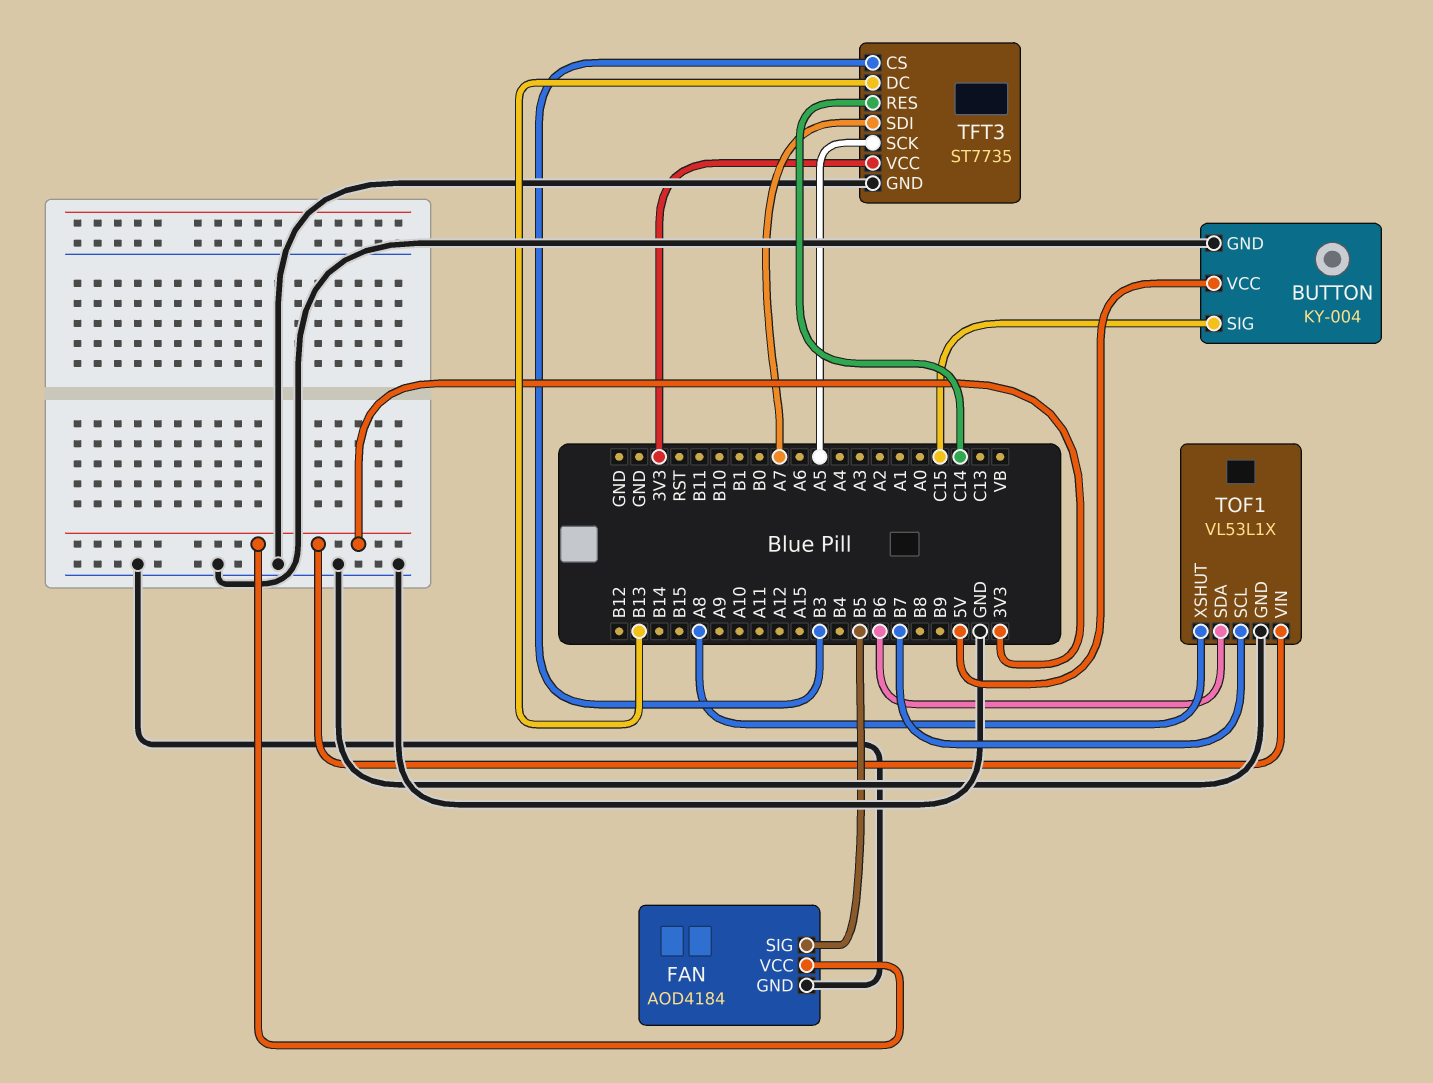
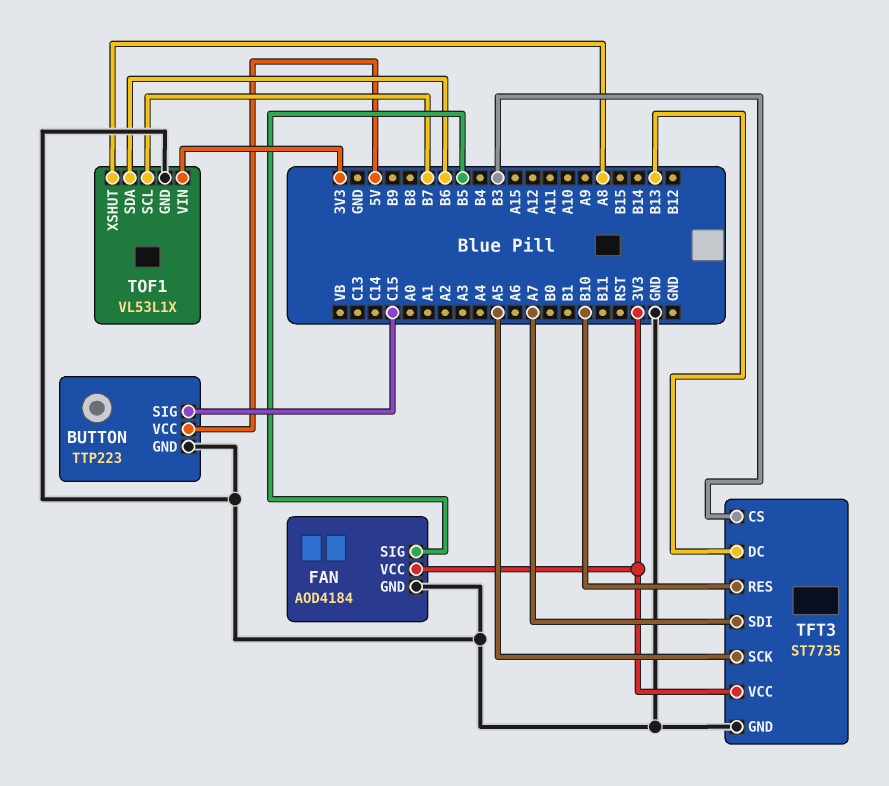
BUTTON: KY-004 -> TTP223
TFT3 pin RES: C14 -> B10

